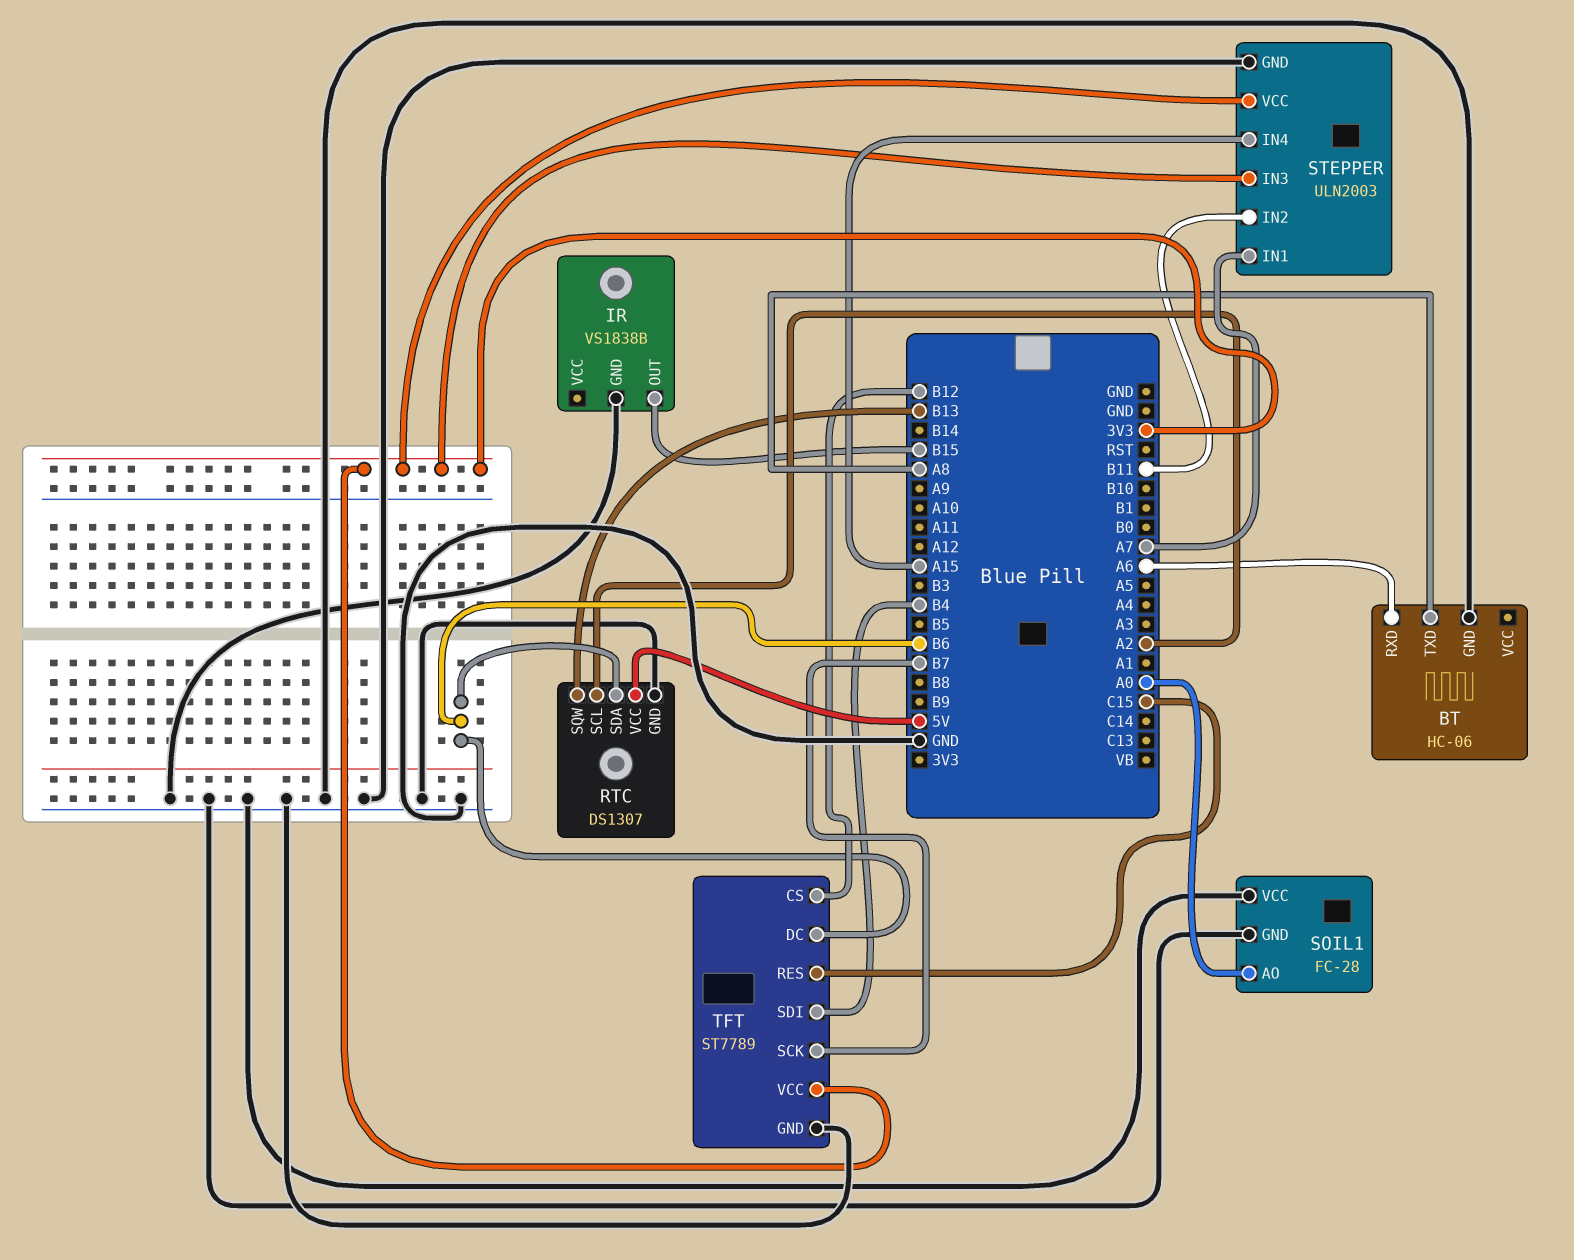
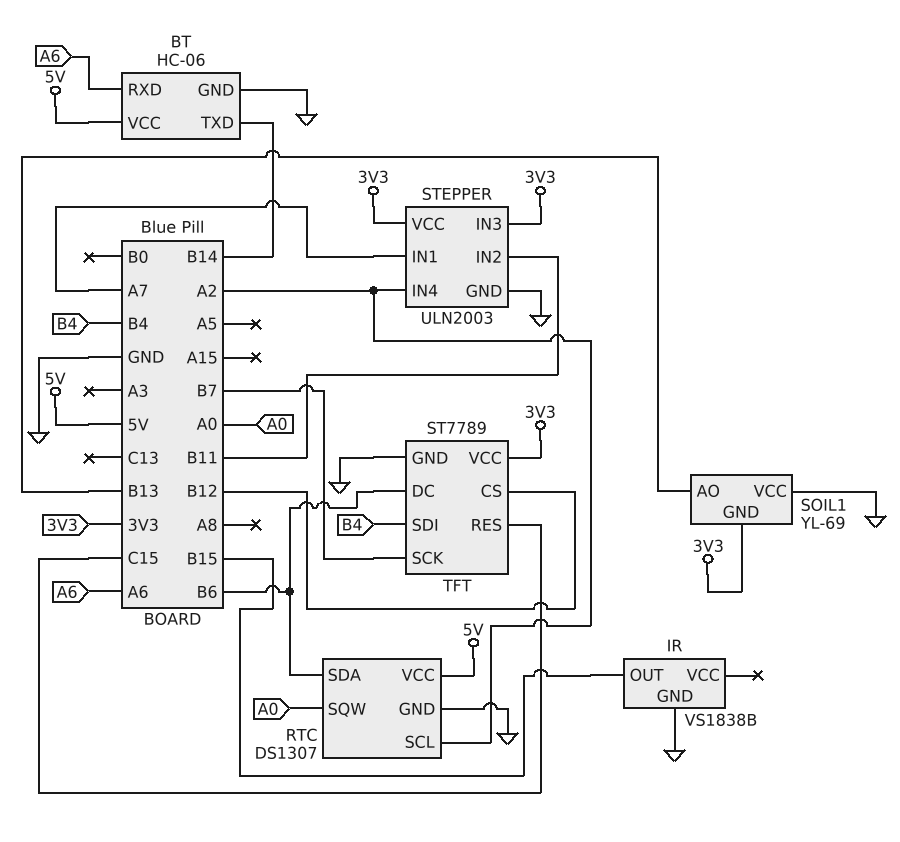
BT pin TXD: A8 -> B14
BT pin VCC: none -> 5V
RTC pin SQW: B13 -> A0
SOIL1: FC-28 -> YL-69
SOIL1 pin AO: A0 -> B13
SOIL1 pin GND: GND -> 3V3
STEPPER pin IN4: A15 -> A2

